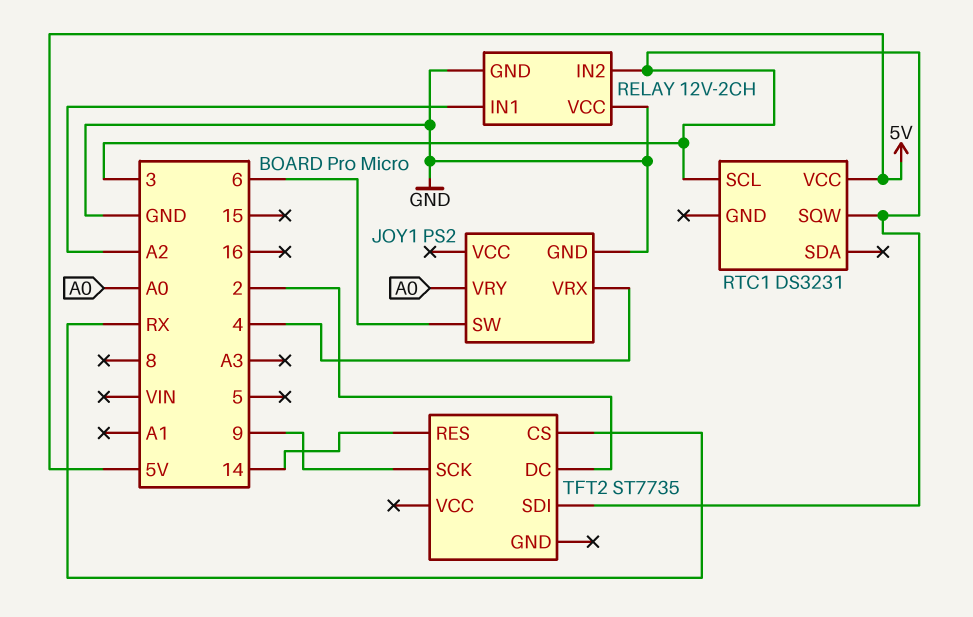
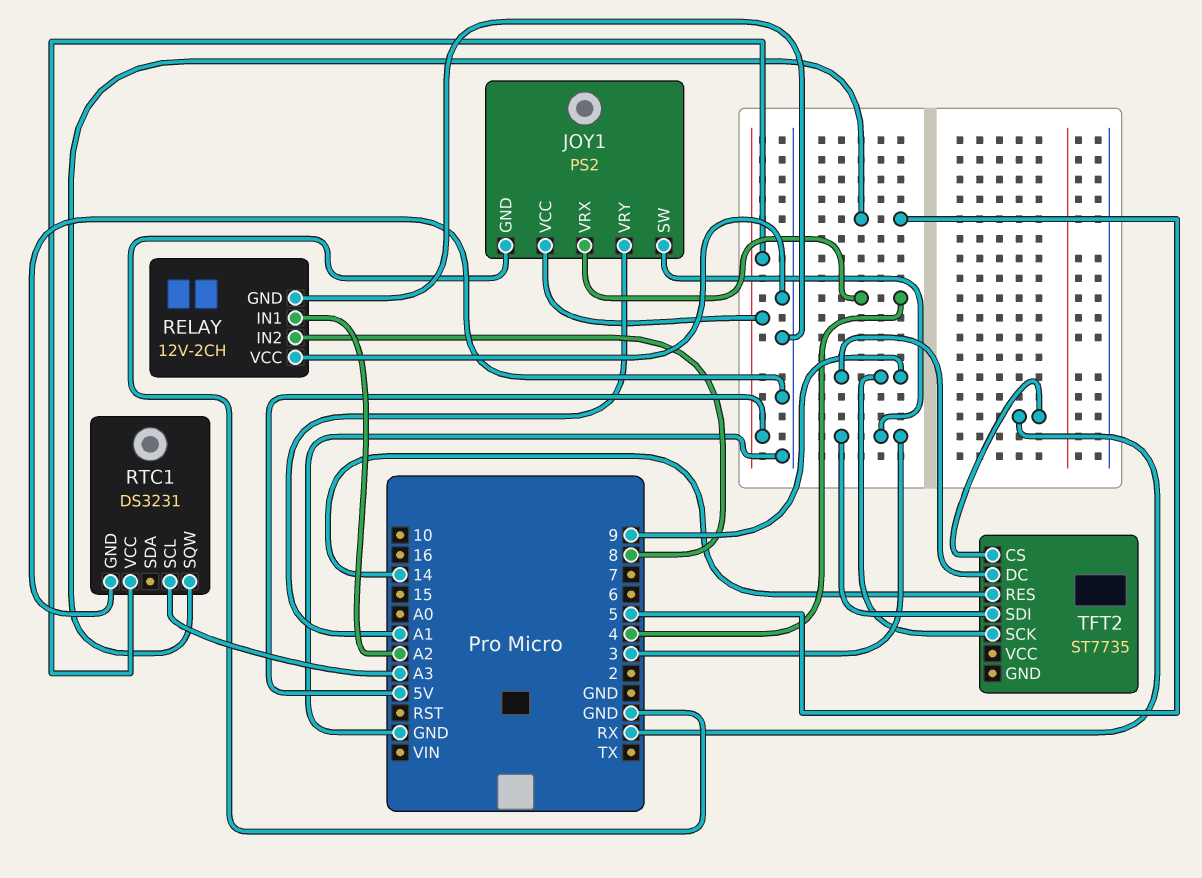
JOY1 pin SW: 6 -> 3
JOY1 pin VCC: none -> 5V
JOY1 pin VRY: A0 -> A1
RELAY pin IN2: 3 -> 8
RTC1 pin GND: none -> GND
RTC1 pin SCL: 3 -> A3
RTC1 pin SQW: 3 -> 5
TFT2 pin DC: 2 -> 9

